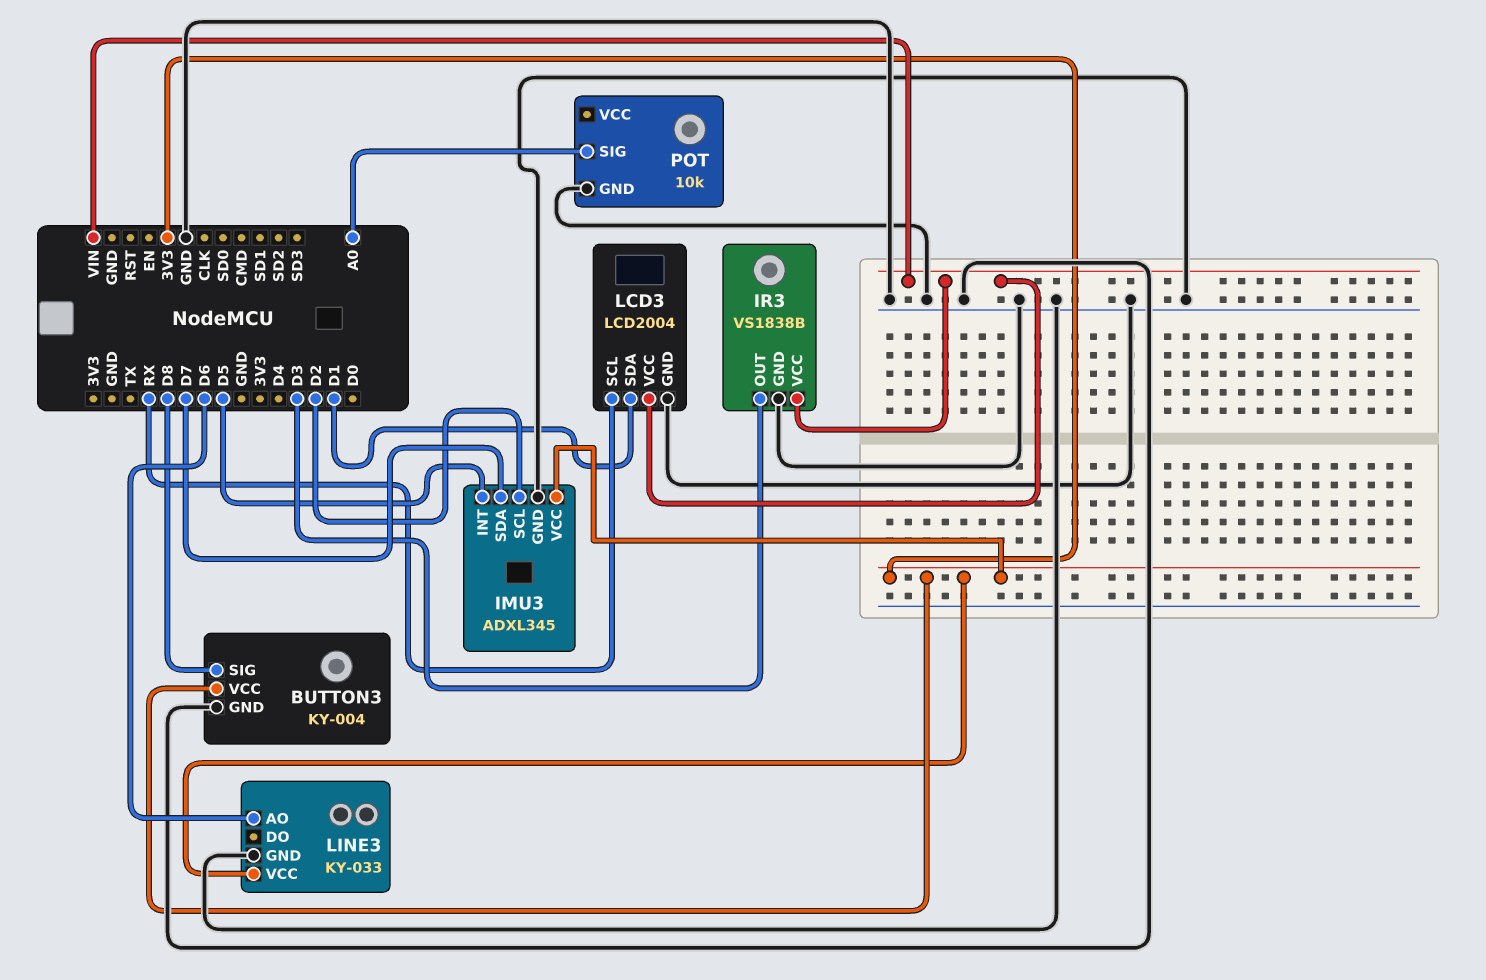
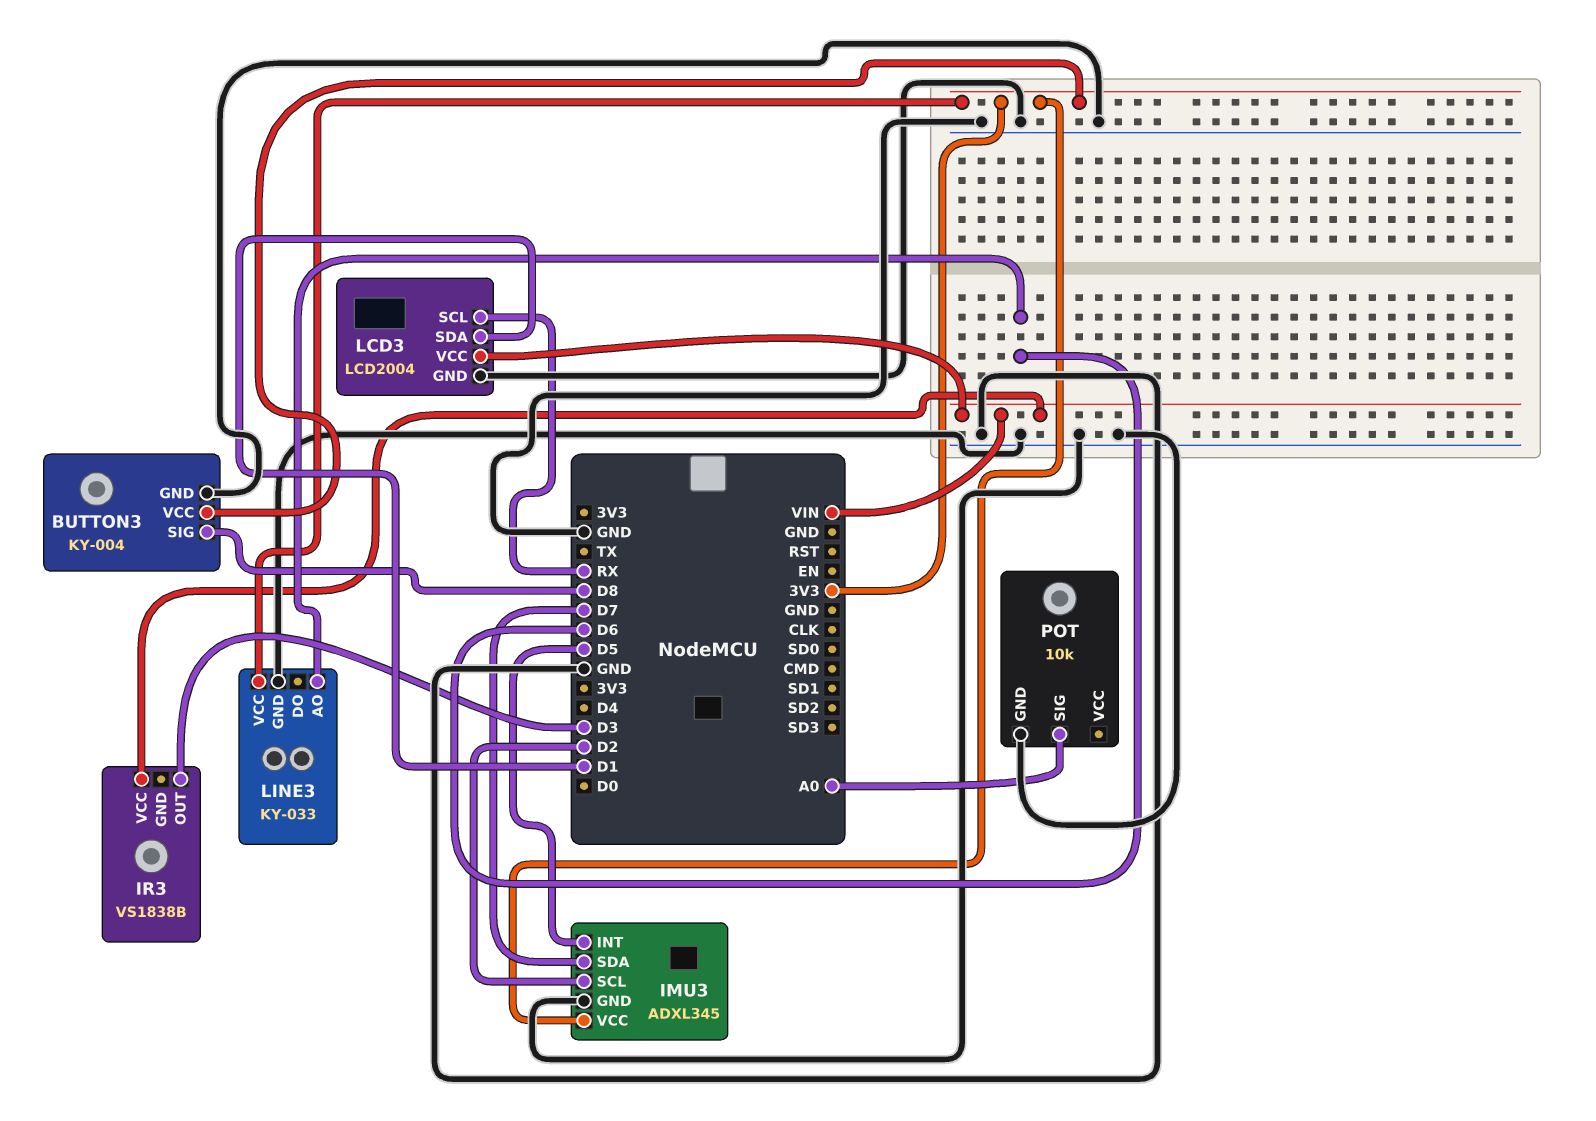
IR3 pin GND: GND -> none

